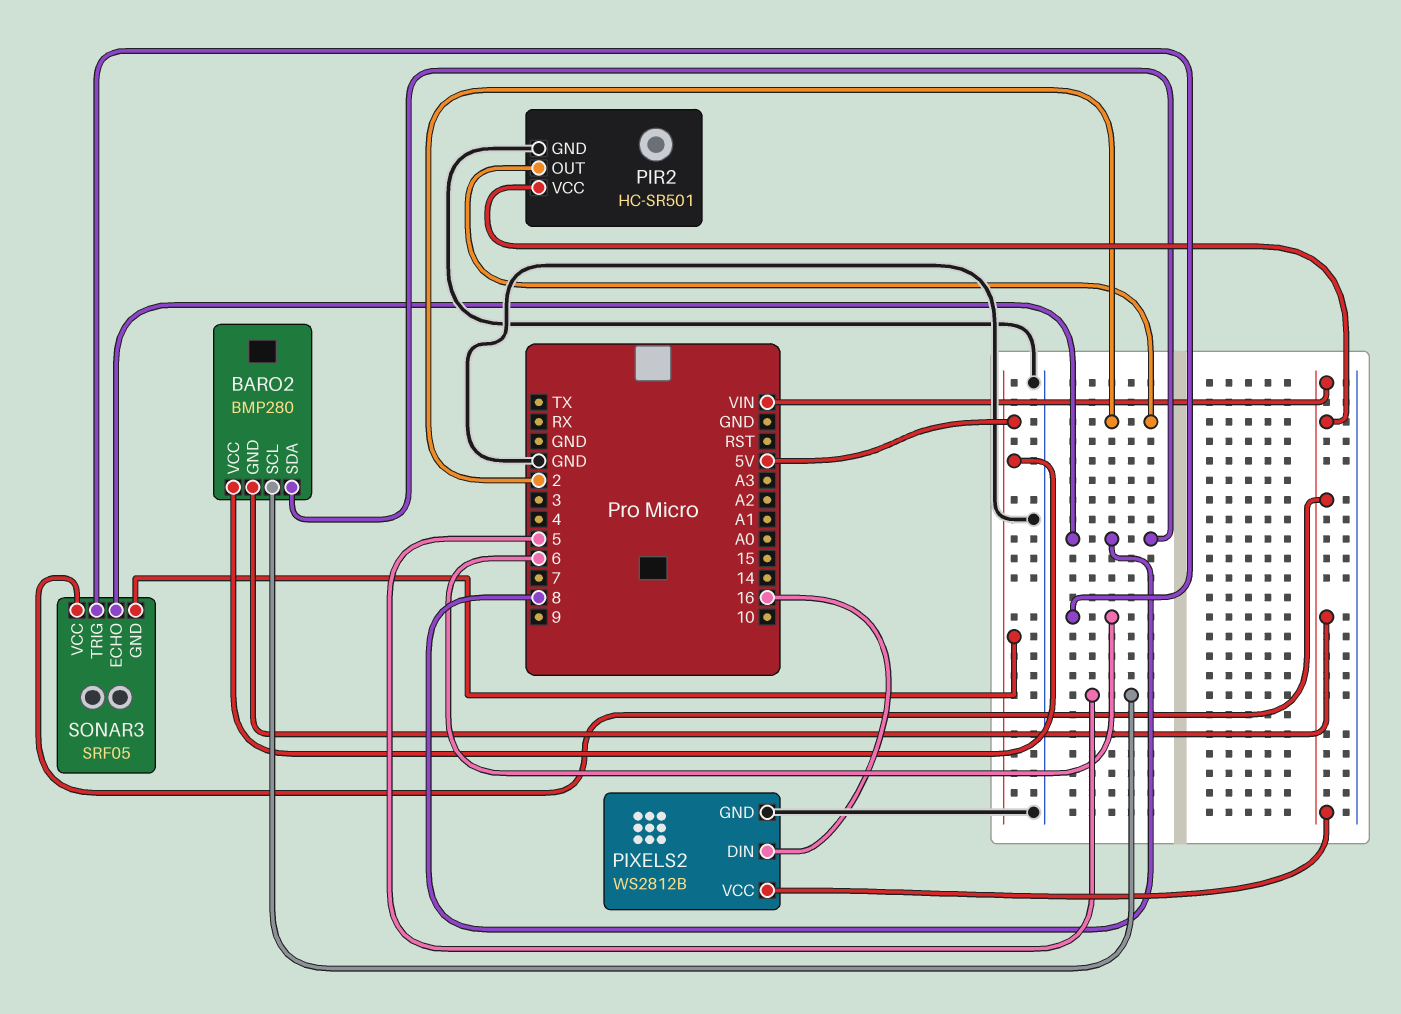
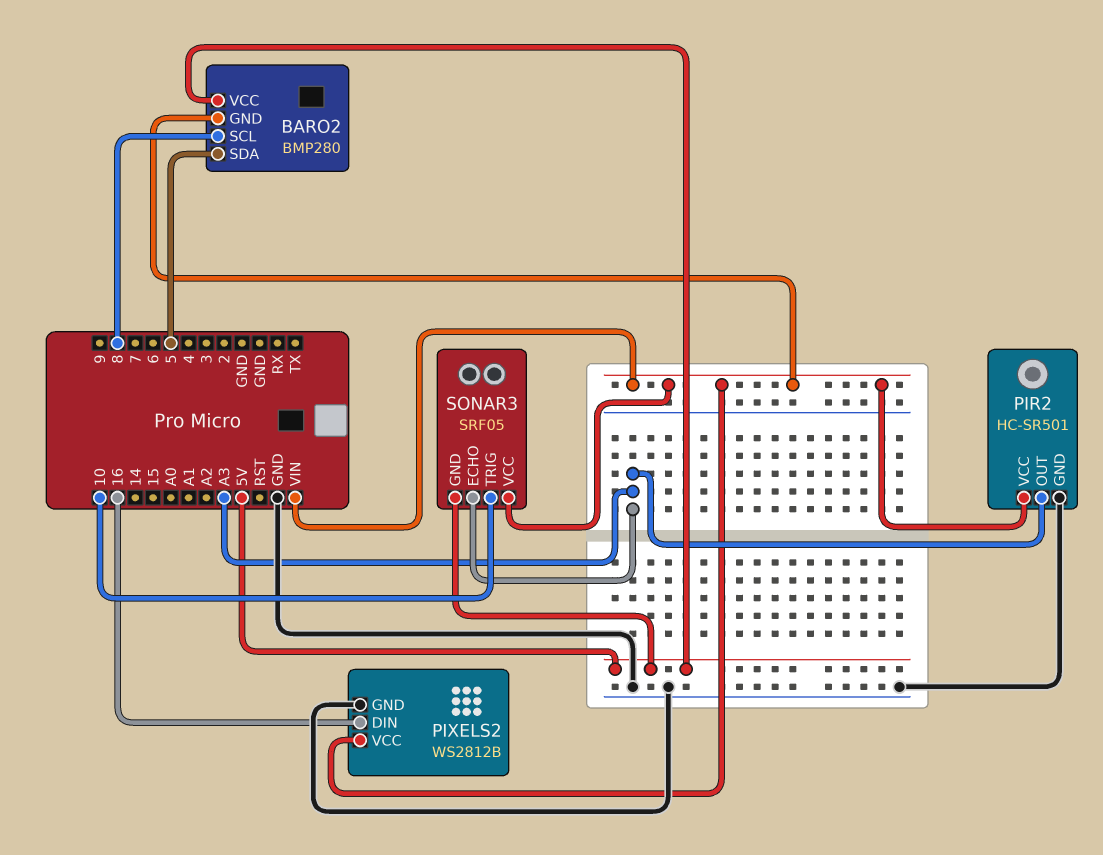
BARO2 pin SCL: 5 -> 8
BARO2 pin SDA: 8 -> 5
PIR2 pin OUT: 2 -> A3
SONAR3 pin ECHO: 8 -> A3
SONAR3 pin TRIG: 6 -> 10

